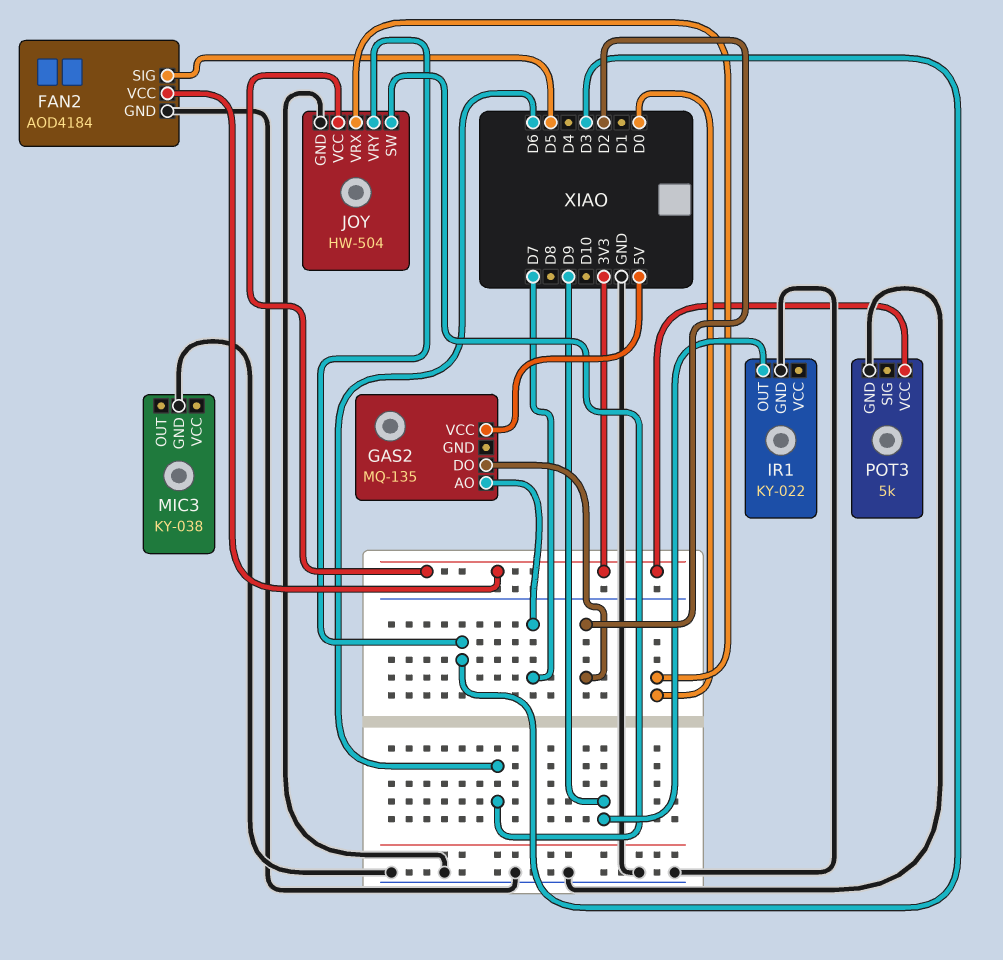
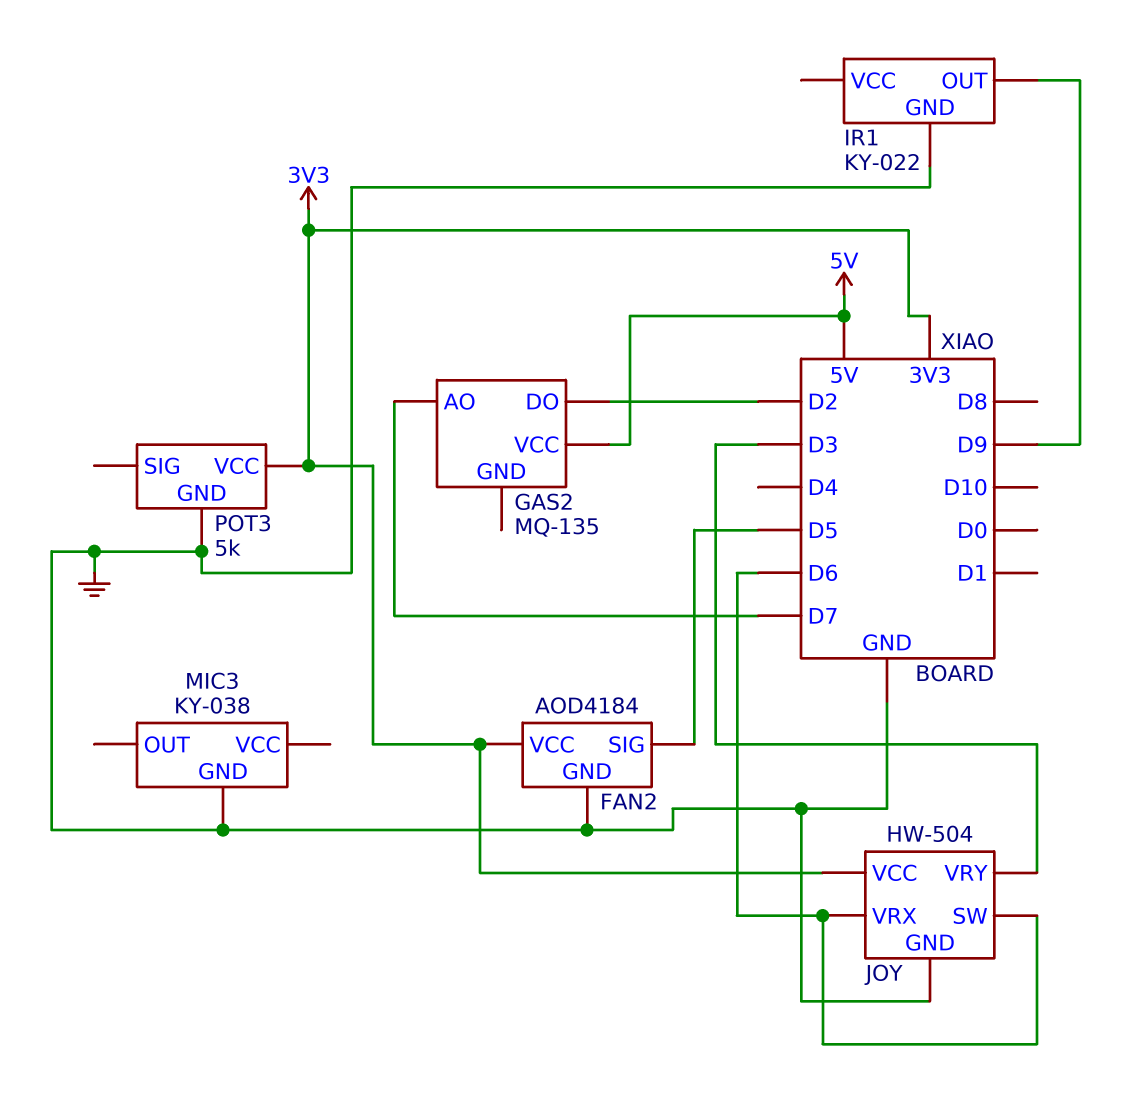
JOY pin VRX: D0 -> D6

